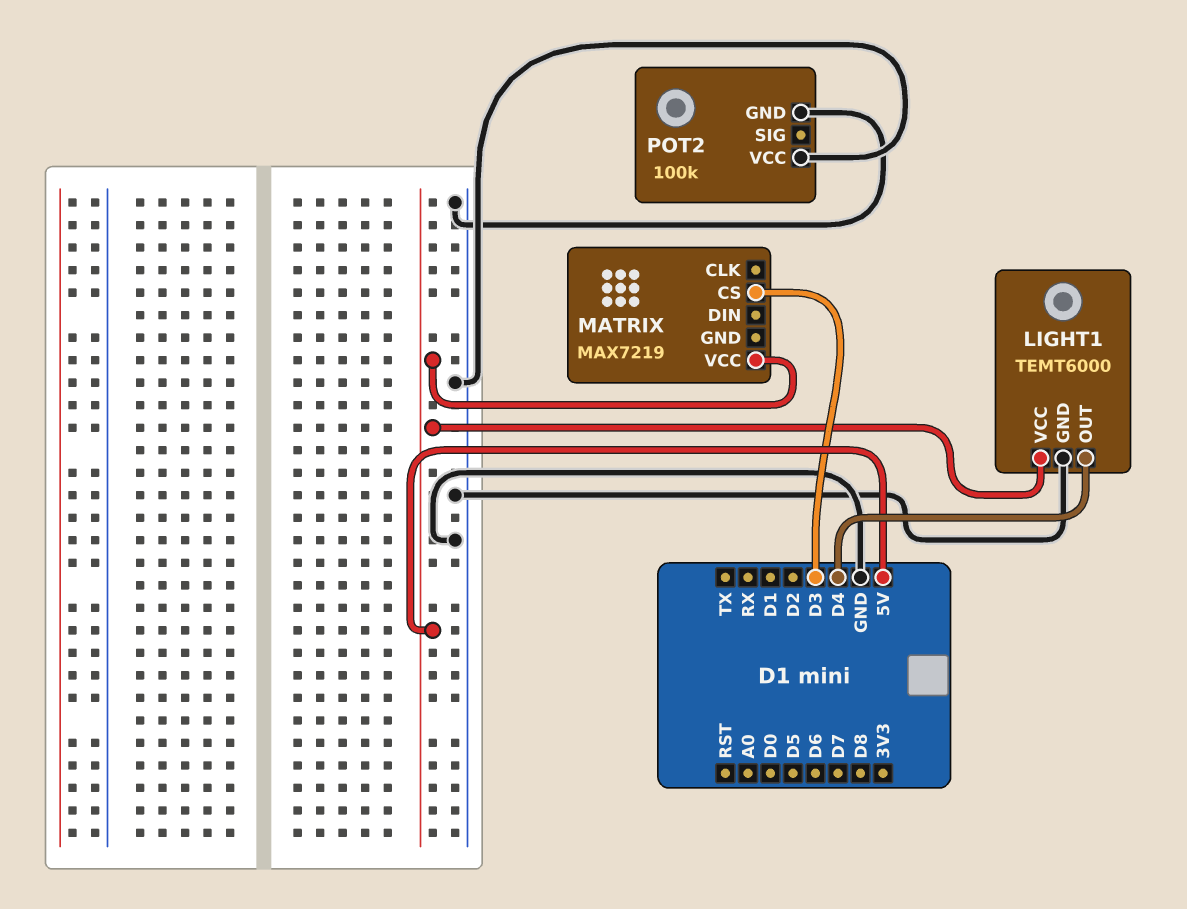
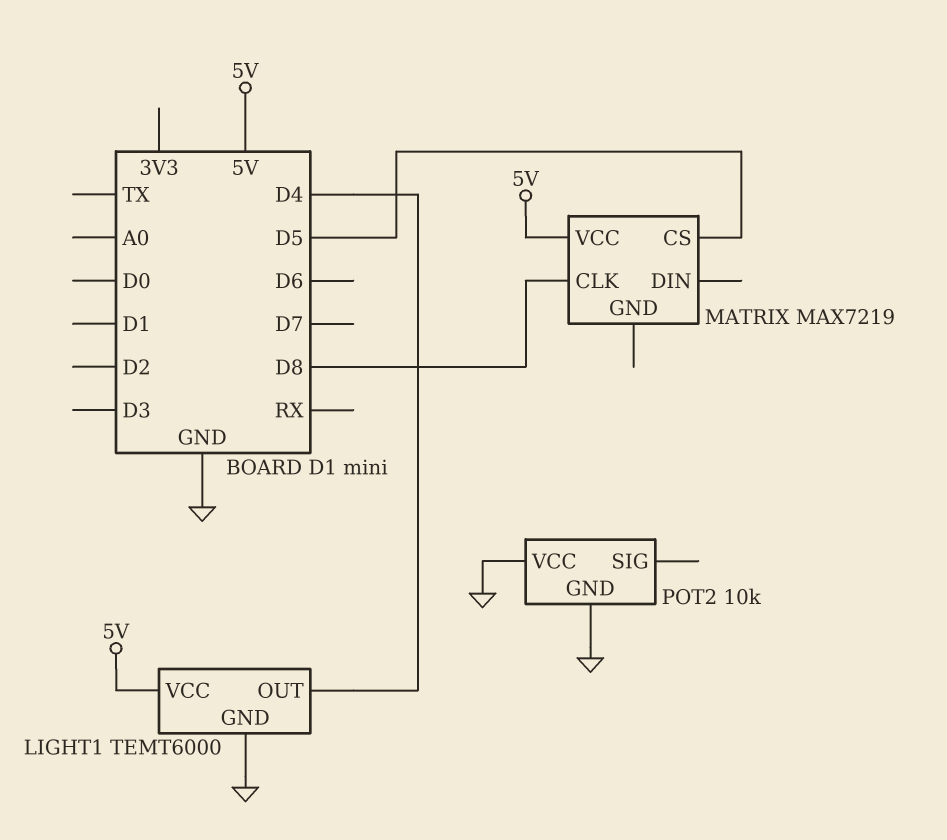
MATRIX pin CLK: none -> D8
MATRIX pin CS: D3 -> D5
POT2: 100k -> 10k

